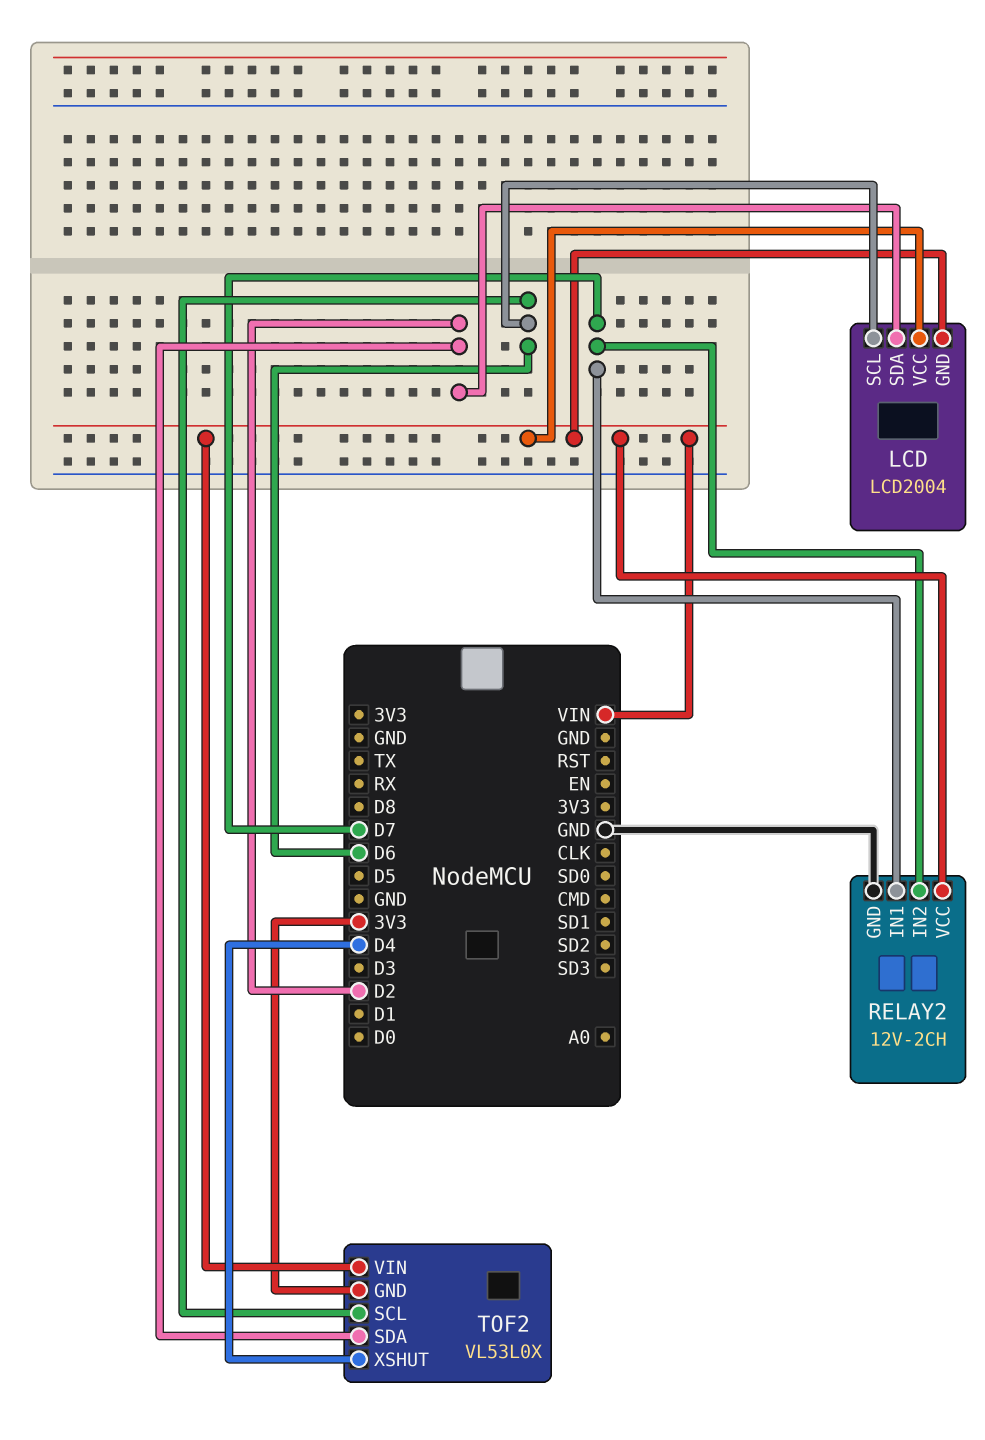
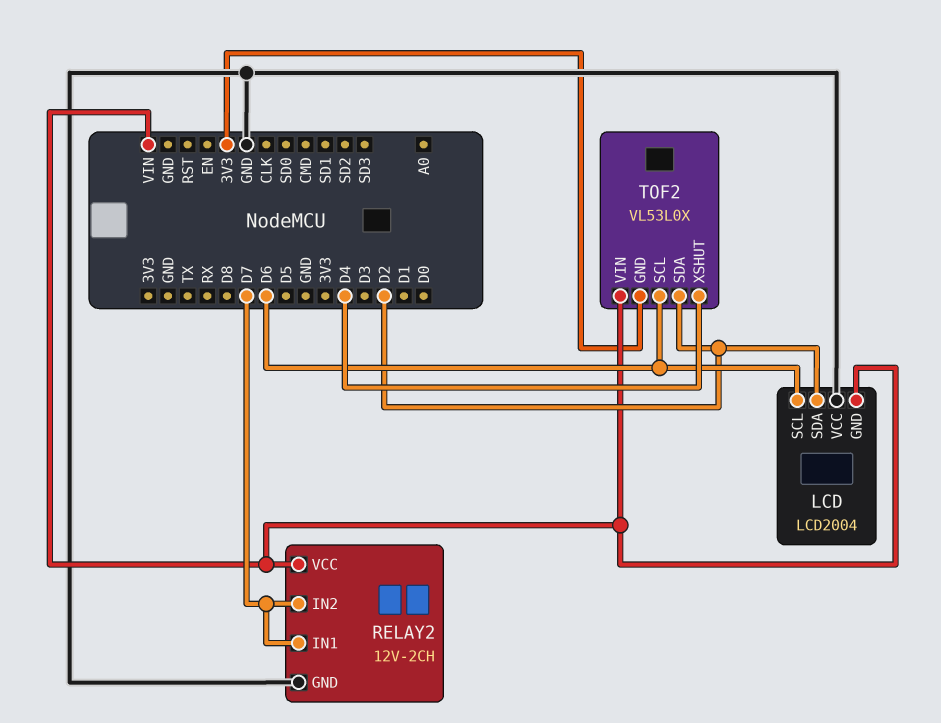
LCD pin VCC: VIN -> GND

